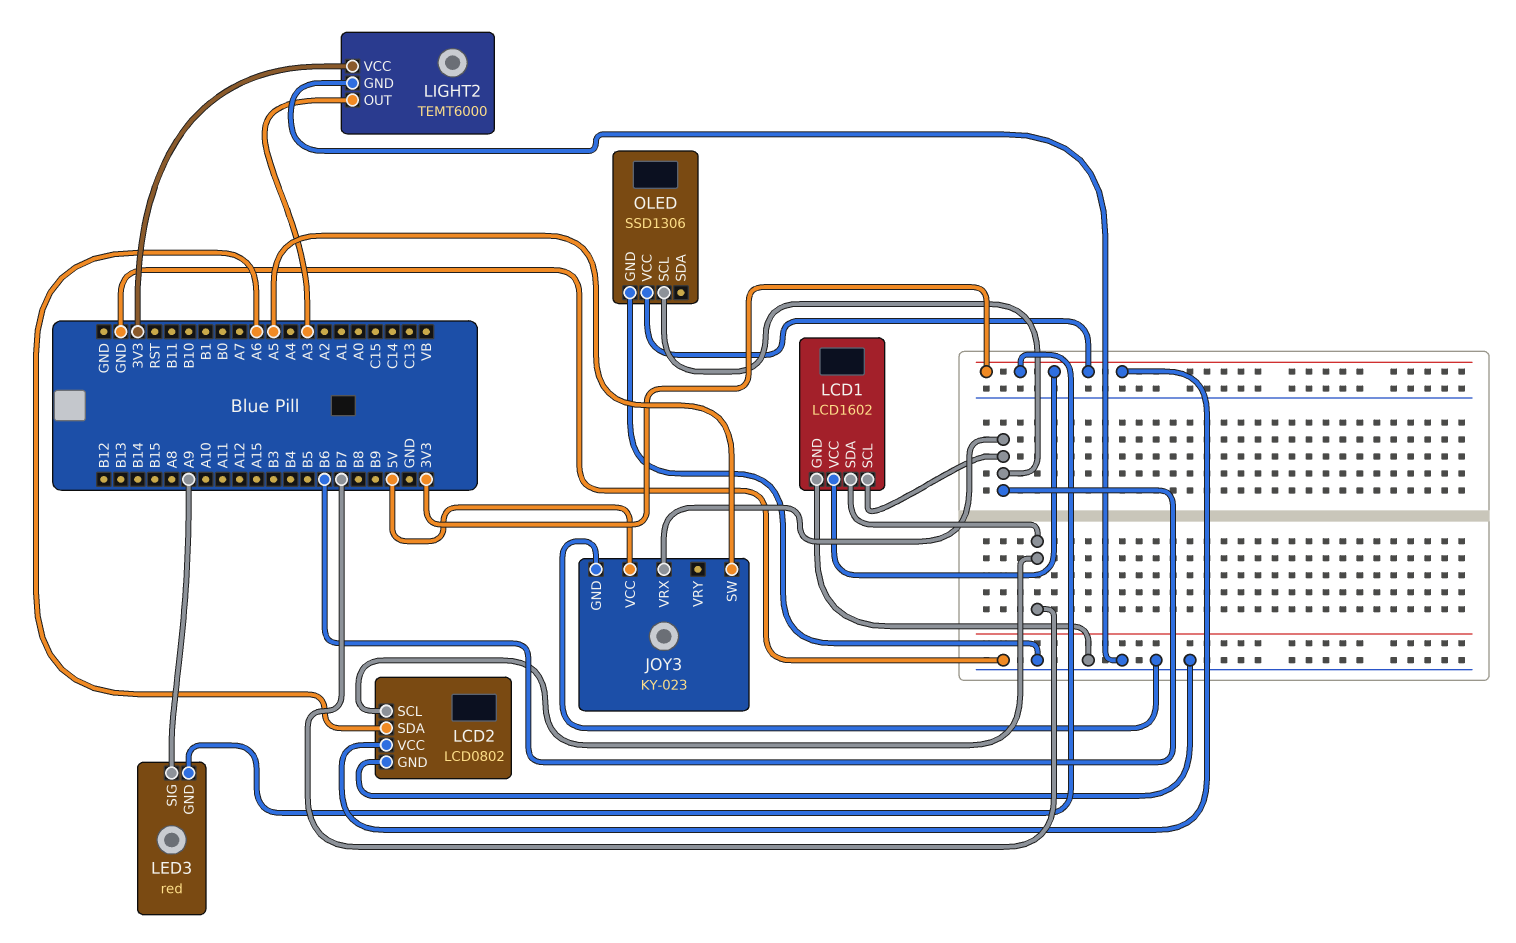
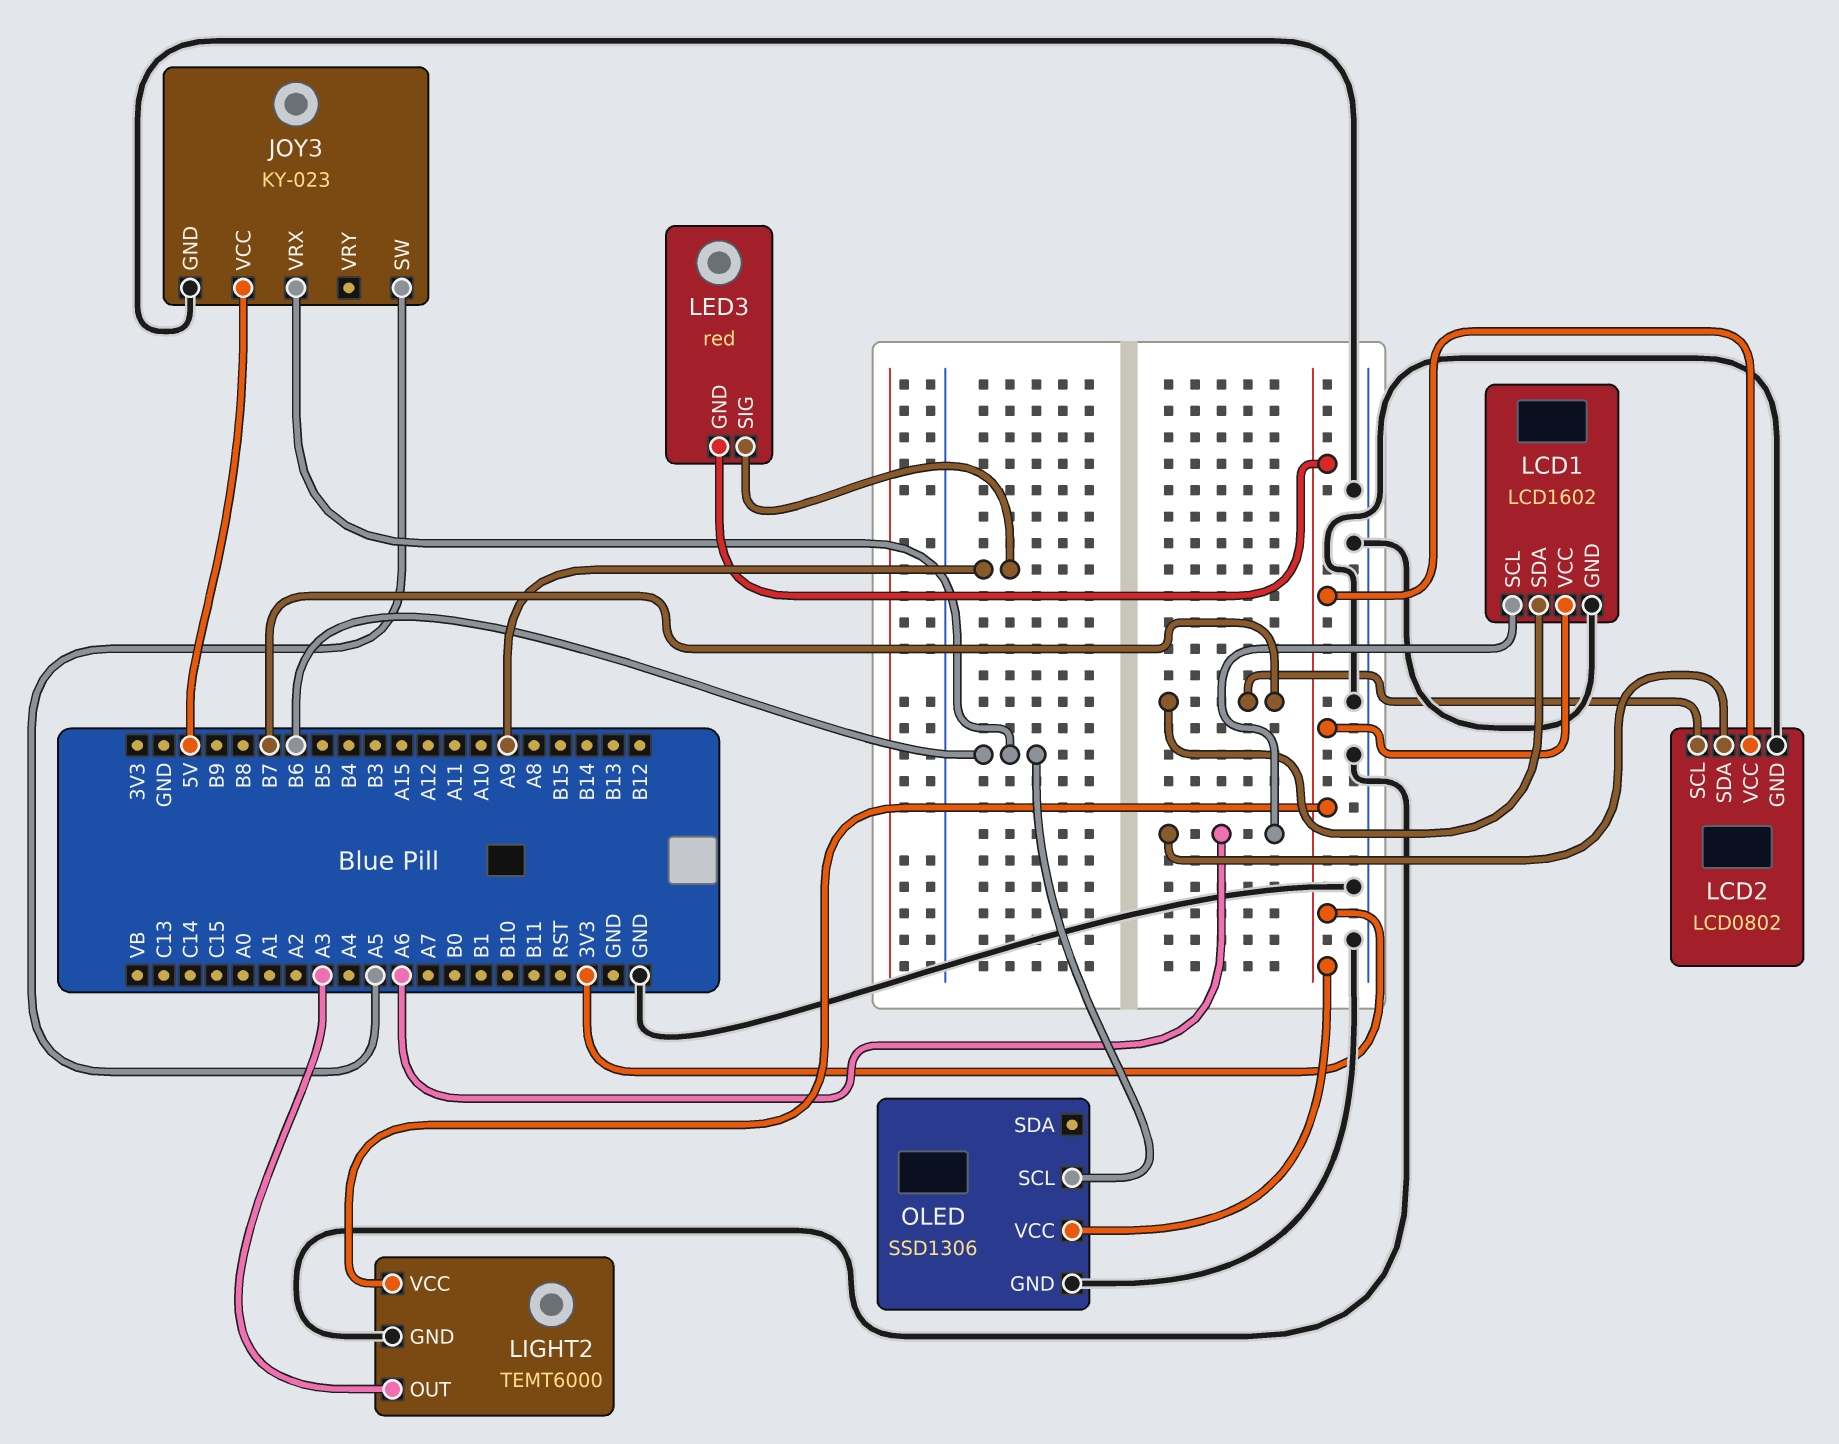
LCD1 pin SCL: B6 -> A6

